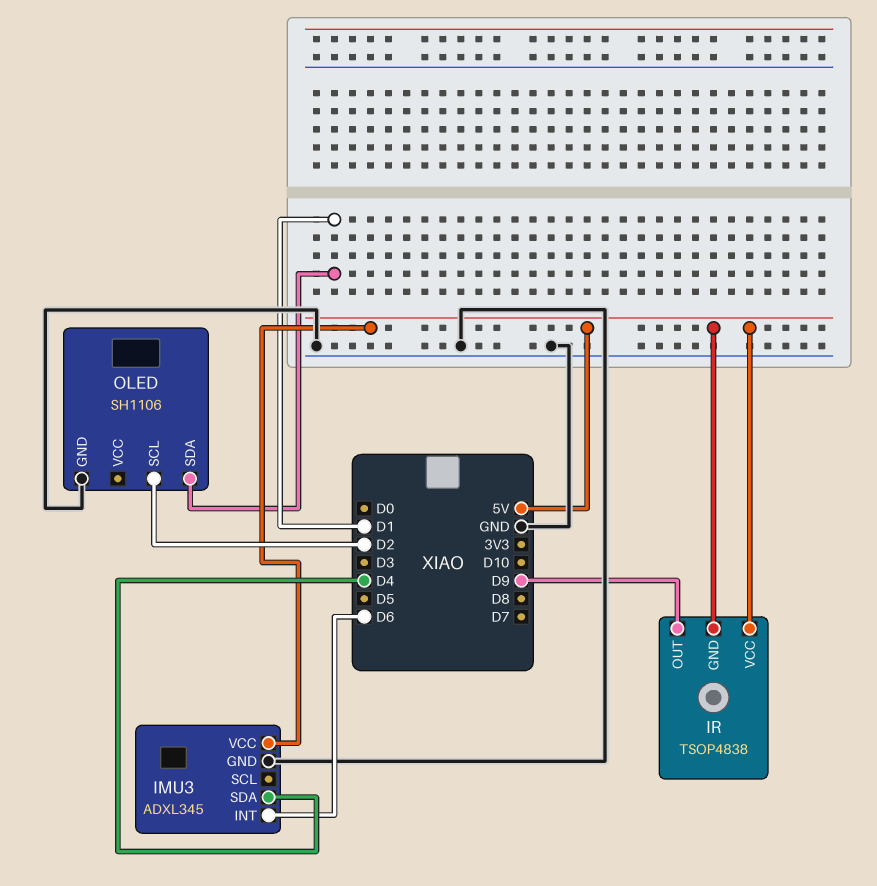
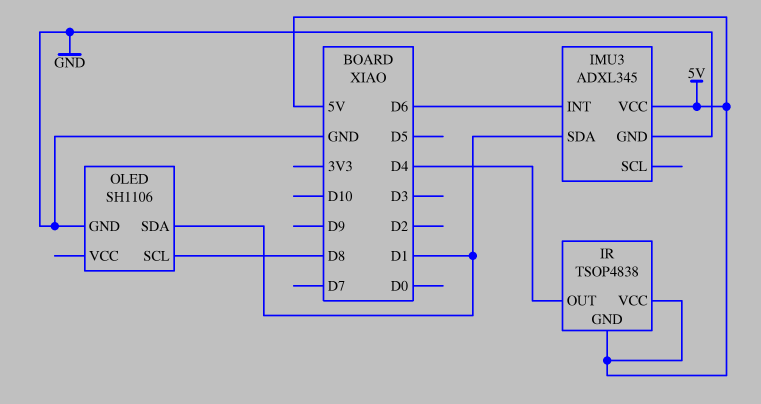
IMU3 pin SDA: D4 -> D1
IR pin OUT: D9 -> D4
OLED pin SCL: D2 -> D8

